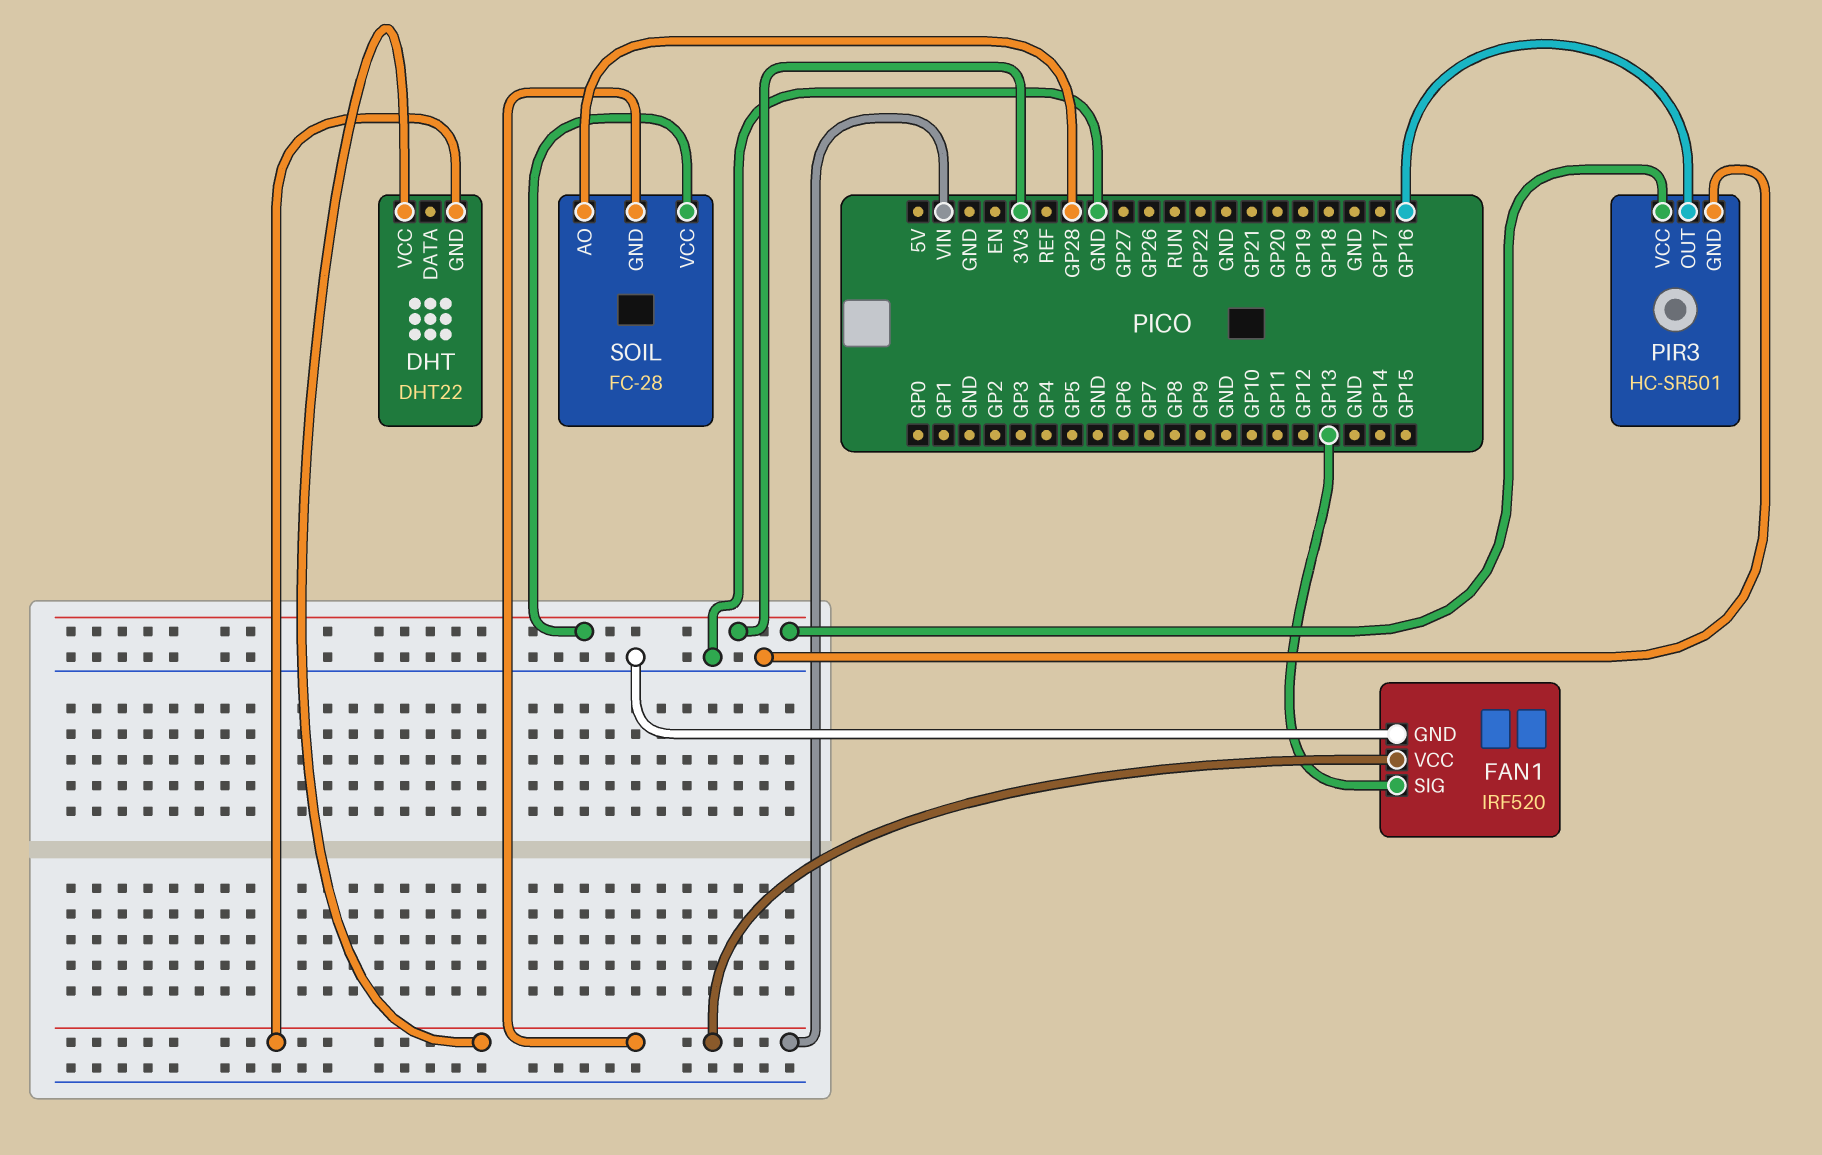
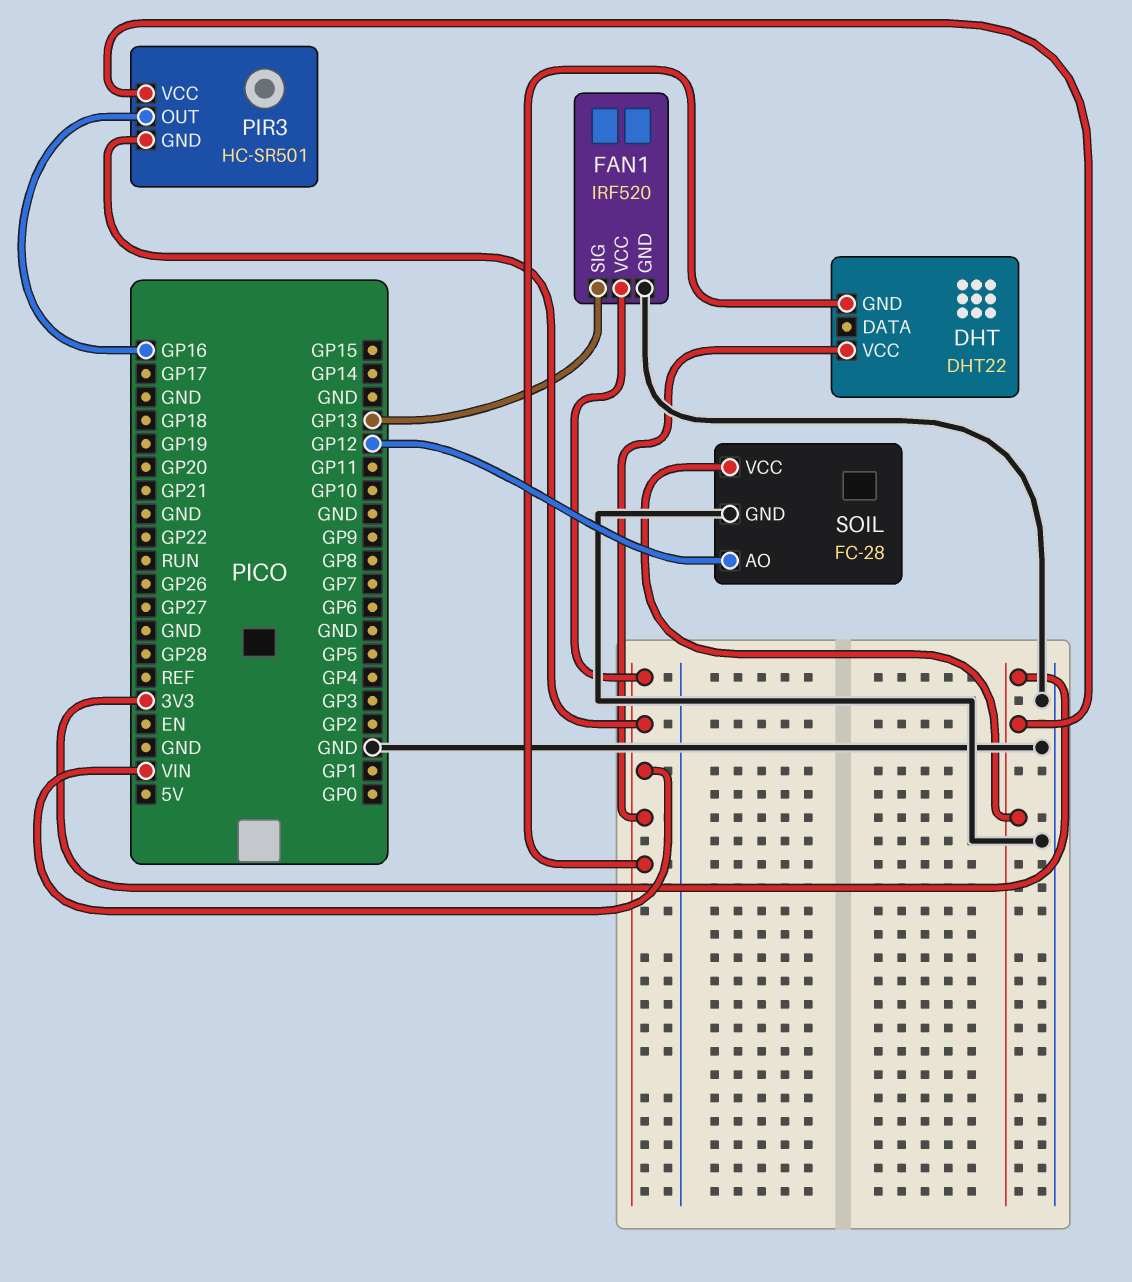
PIR3 pin GND: GND -> VIN
SOIL pin AO: GP28 -> GP12
SOIL pin GND: VIN -> GND

